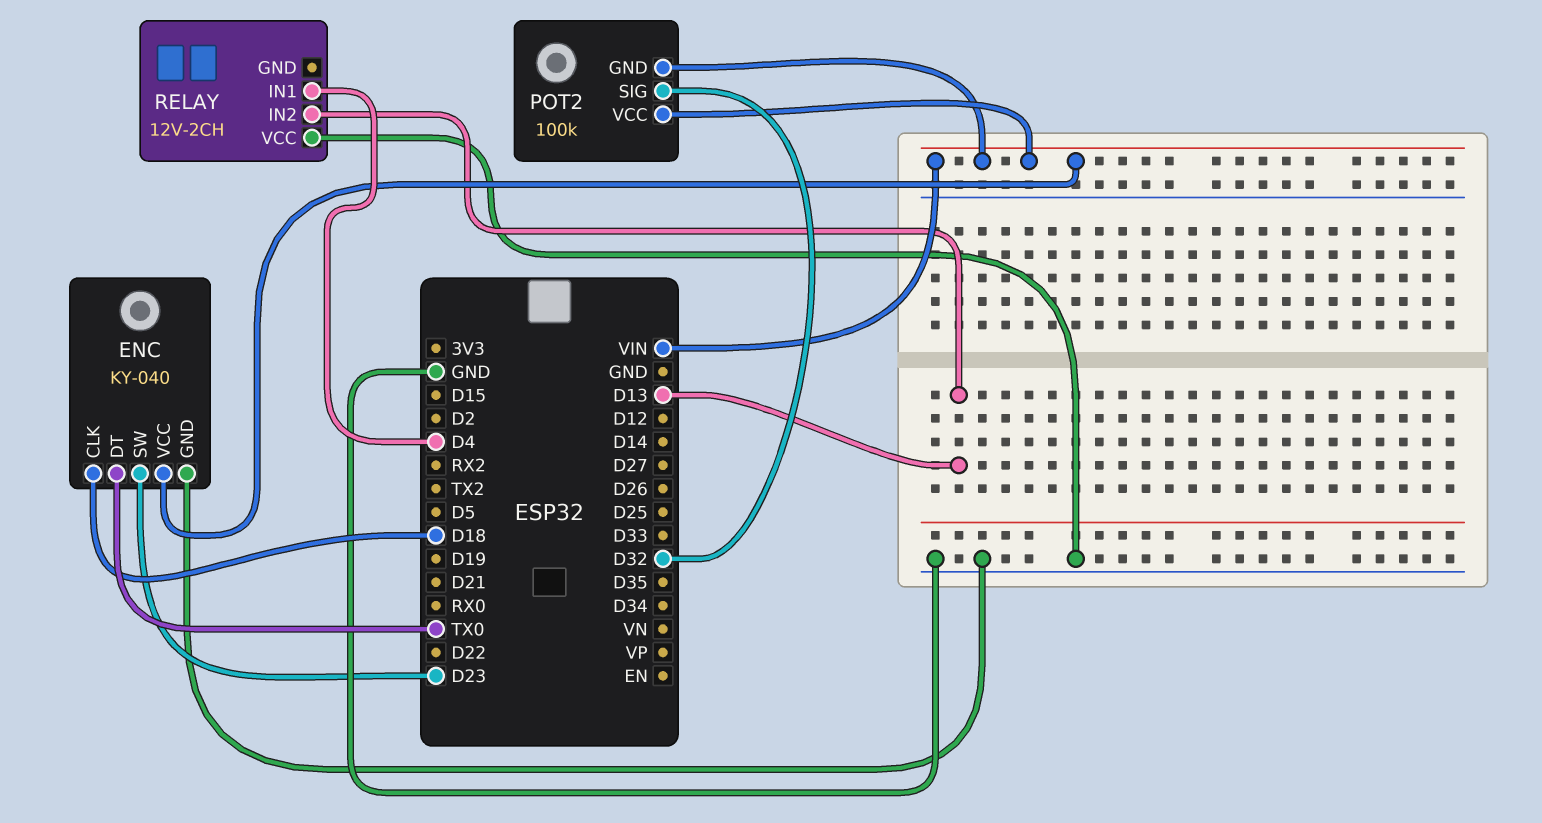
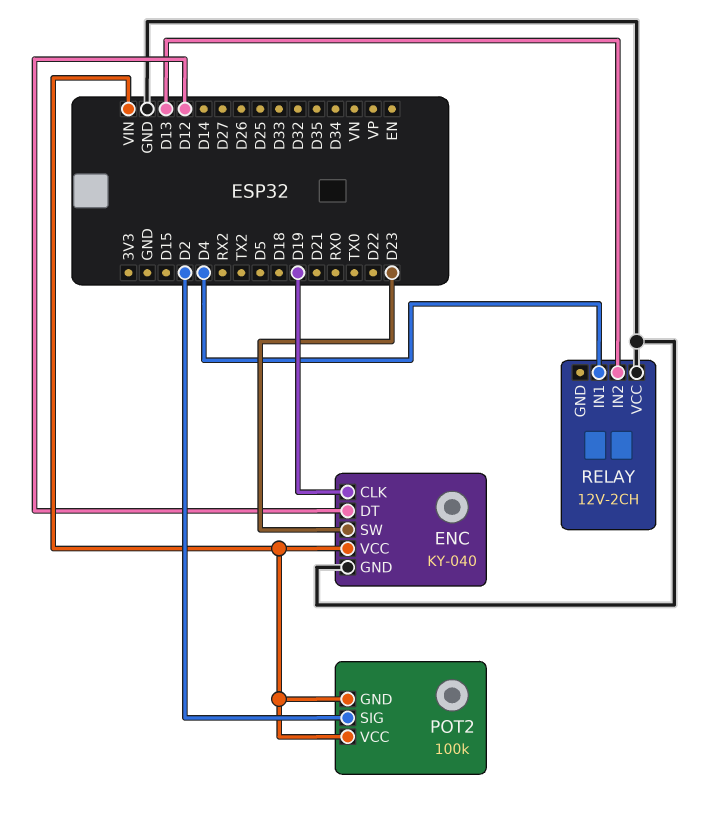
ENC pin CLK: D18 -> D19
ENC pin DT: TX0 -> D12
POT2 pin SIG: D32 -> D2

